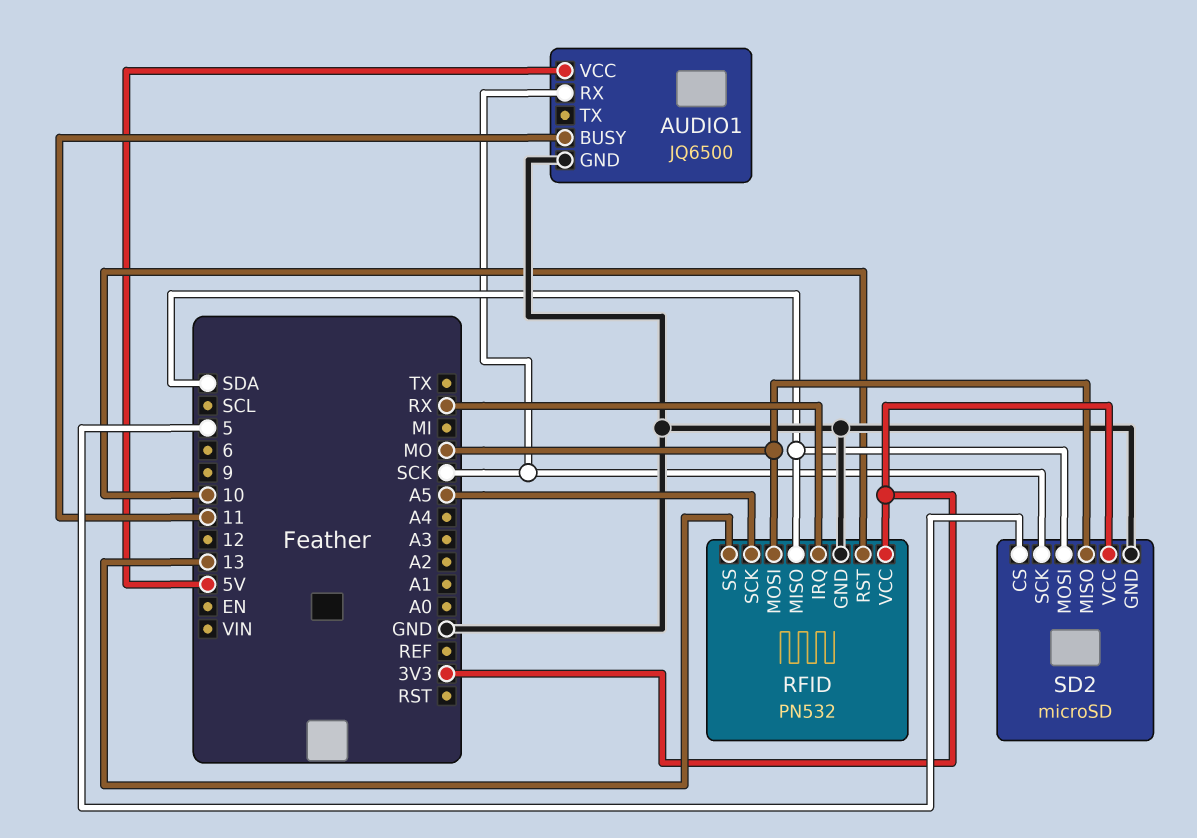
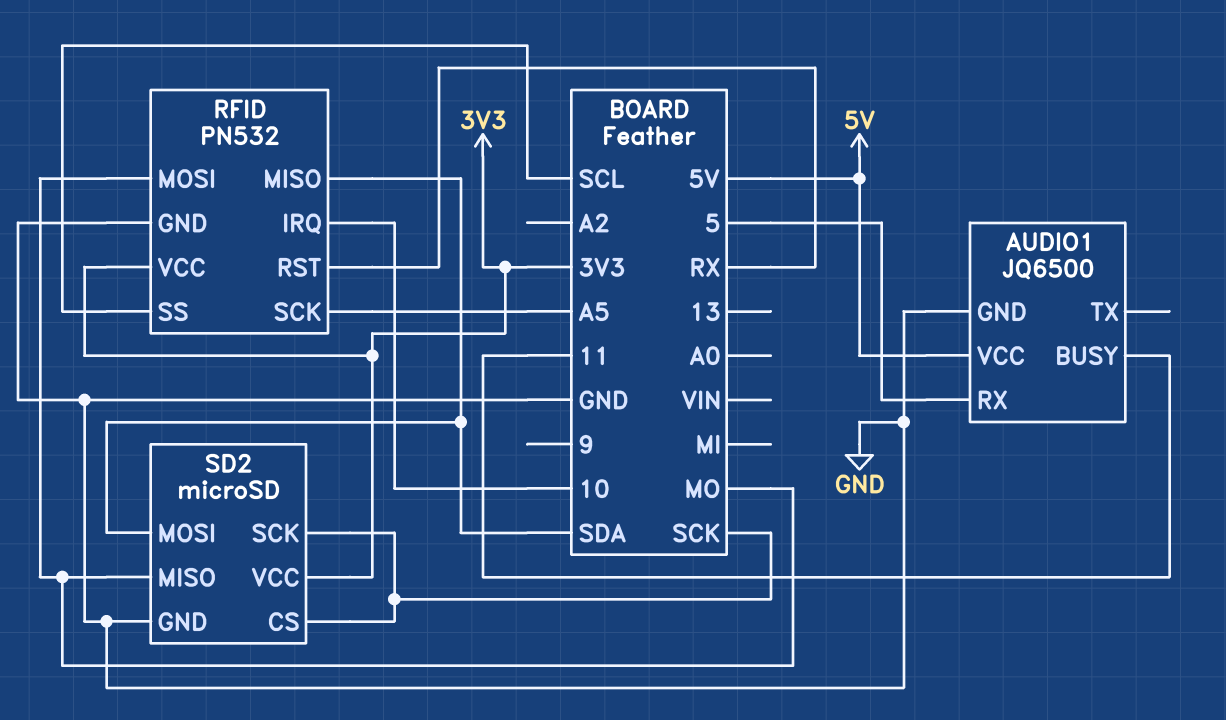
AUDIO1 pin RX: SCK -> 5
RFID pin IRQ: RX -> 10
RFID pin RST: 10 -> RX
RFID pin SS: 13 -> SCL
SD2 pin CS: 5 -> SCK

